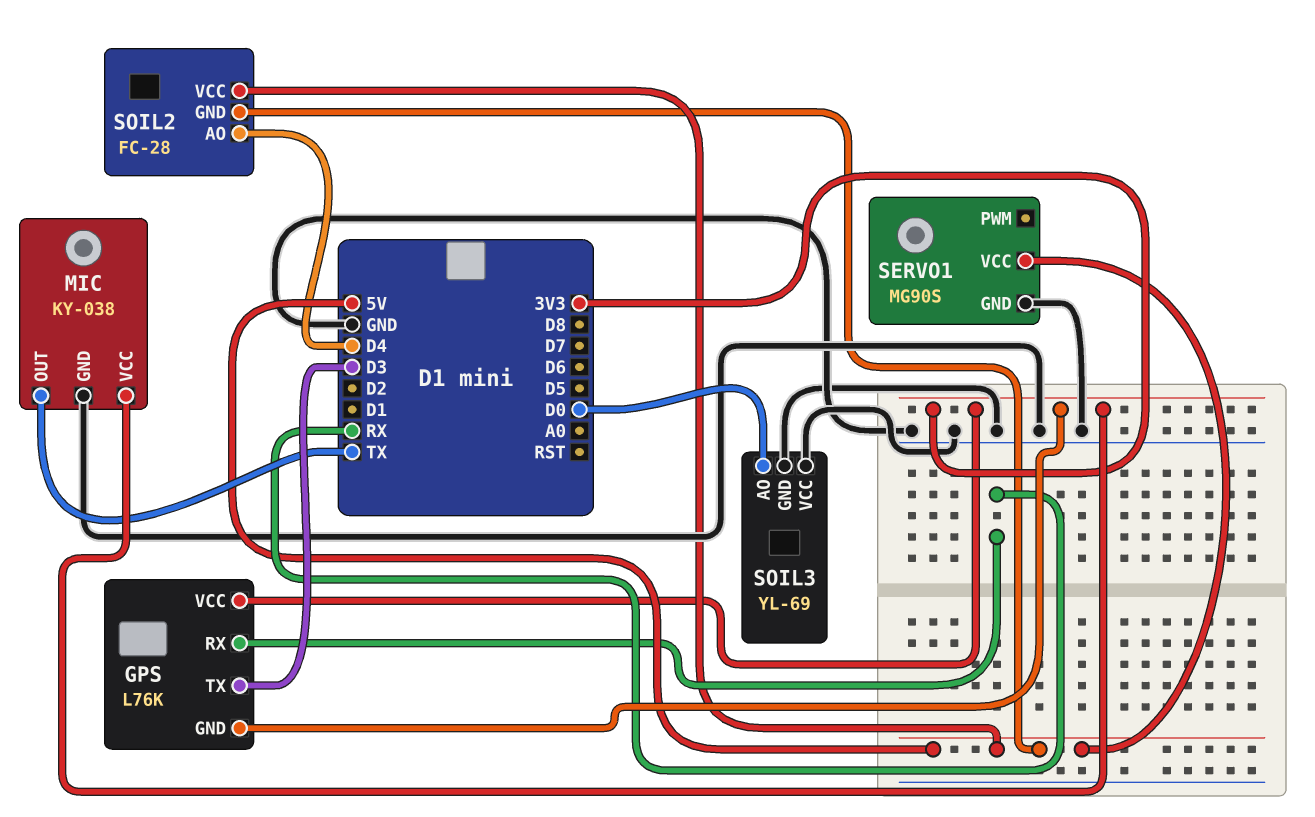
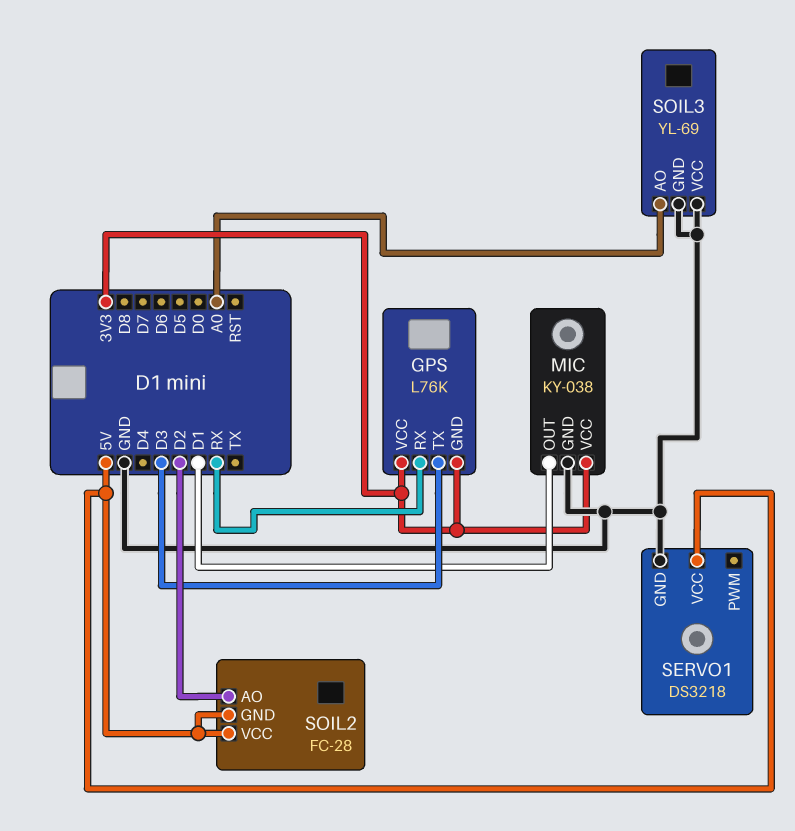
MIC pin OUT: TX -> D1
SERVO1: MG90S -> DS3218
SOIL2 pin AO: D4 -> D2
SOIL3 pin AO: D0 -> A0

